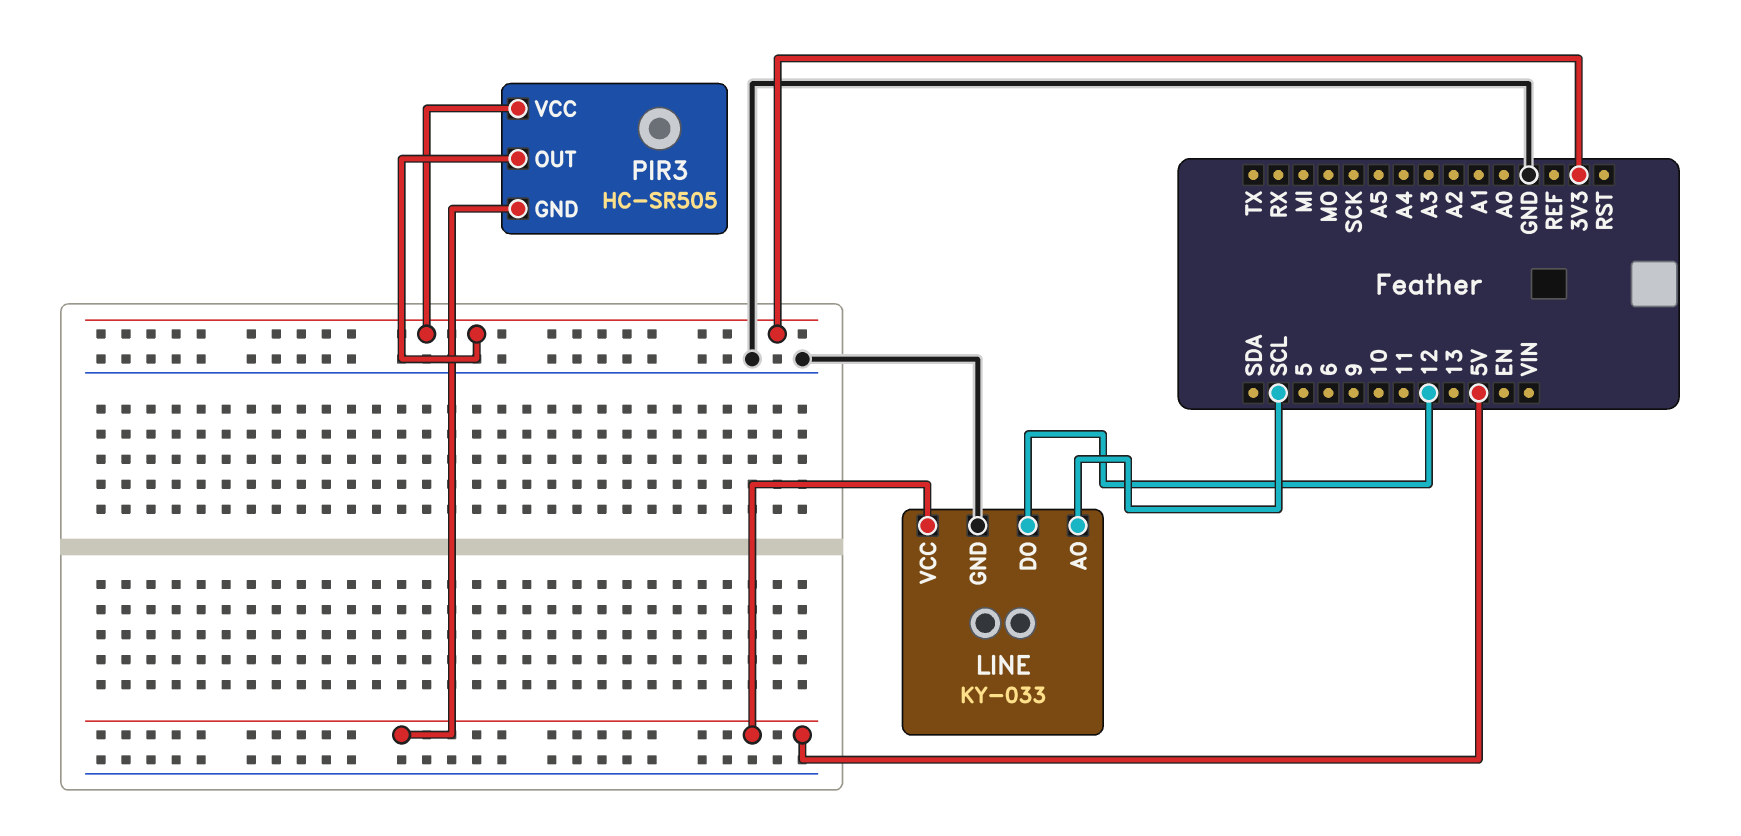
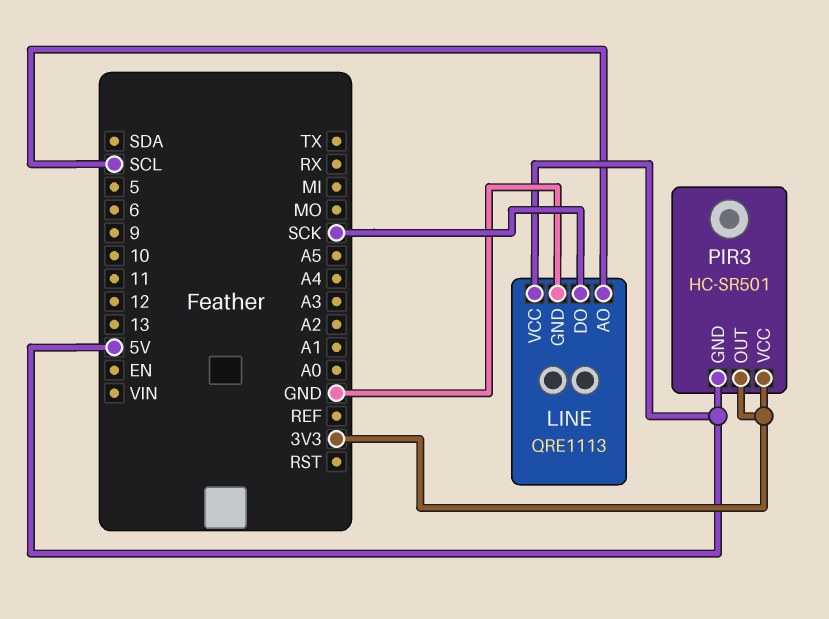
LINE: KY-033 -> QRE1113
LINE pin DO: 12 -> SCK
PIR3: HC-SR505 -> HC-SR501

